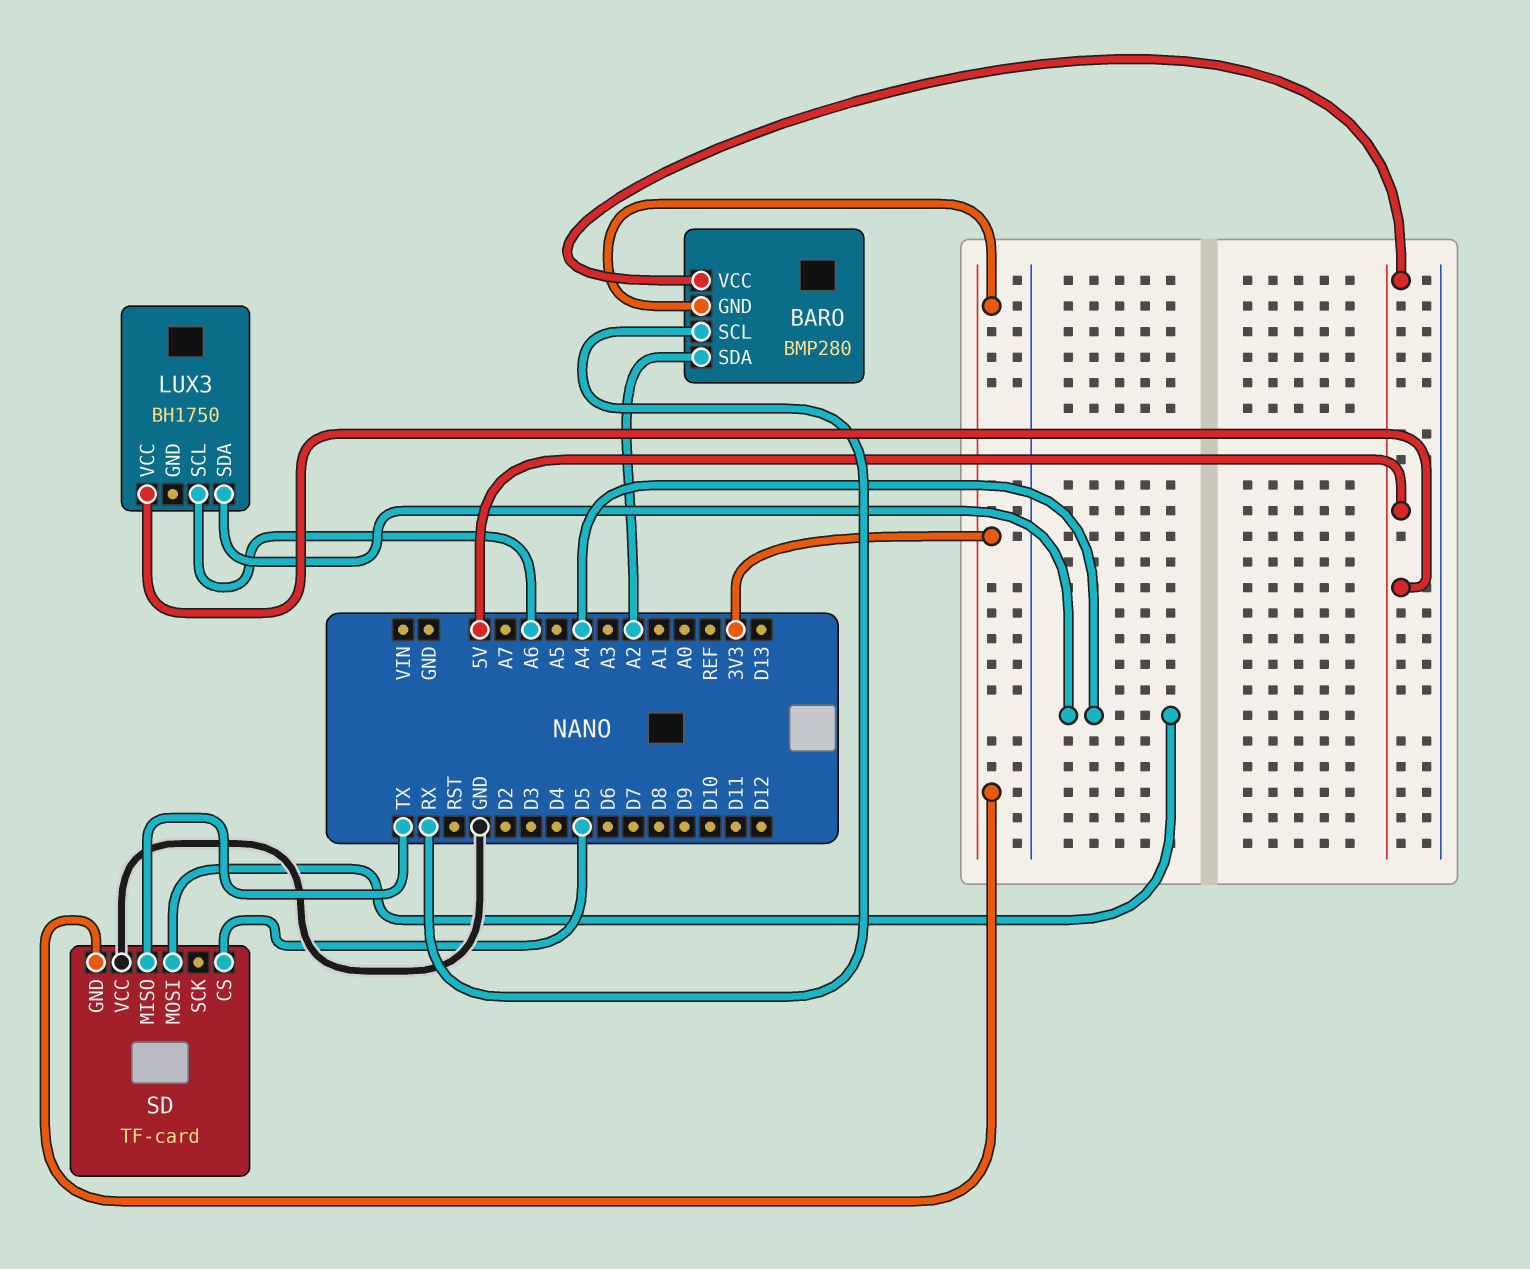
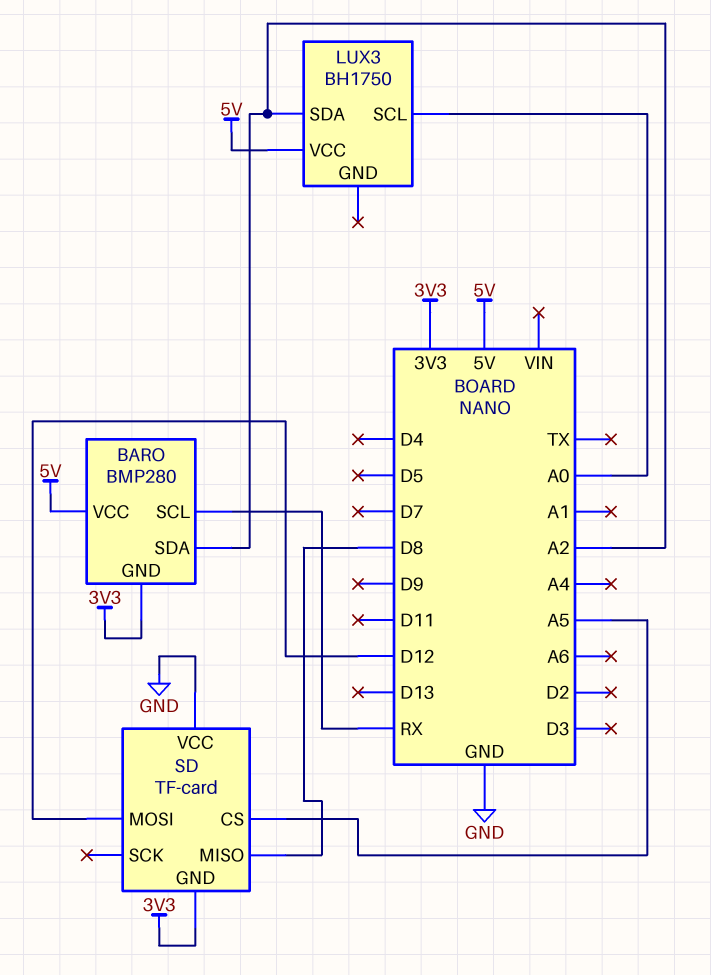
LUX3 pin SCL: A6 -> A0
LUX3 pin SDA: A4 -> A2
SD pin CS: D5 -> A5
SD pin MISO: TX -> D8
SD pin MOSI: A4 -> D12

